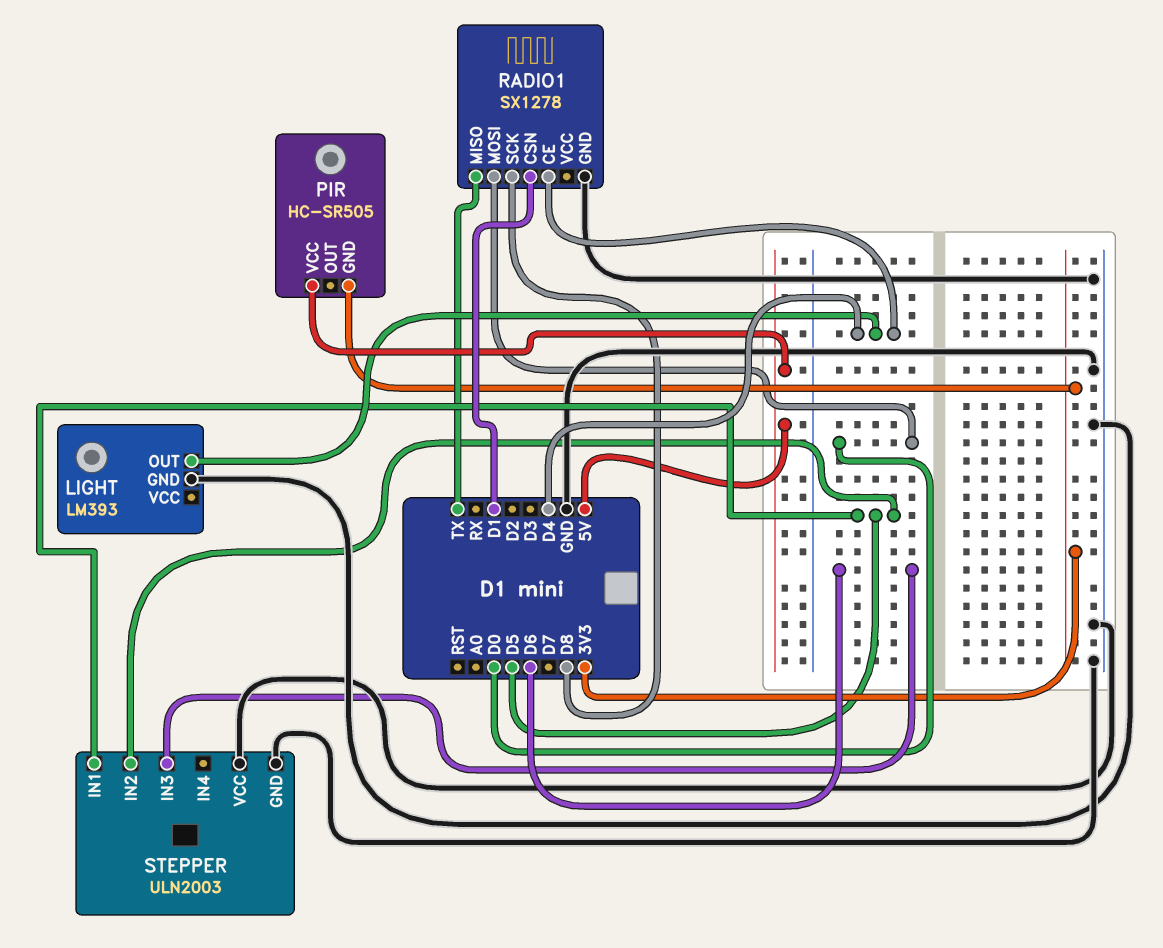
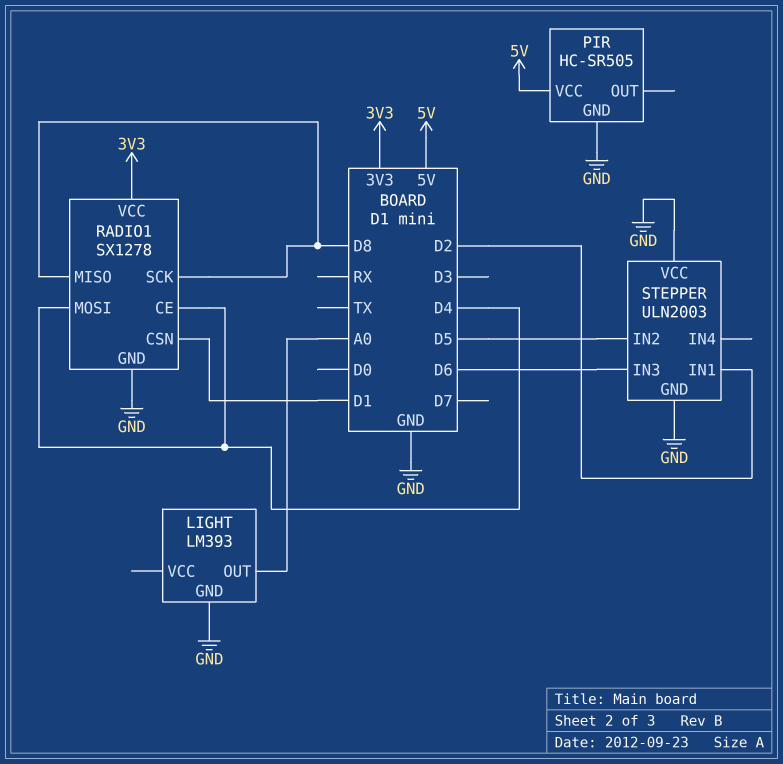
LIGHT pin OUT: D4 -> A0
PIR pin GND: 3V3 -> GND
RADIO1 pin MISO: TX -> D8
RADIO1 pin MOSI: D0 -> D4
RADIO1 pin VCC: none -> 3V3
STEPPER pin IN1: D5 -> D2

